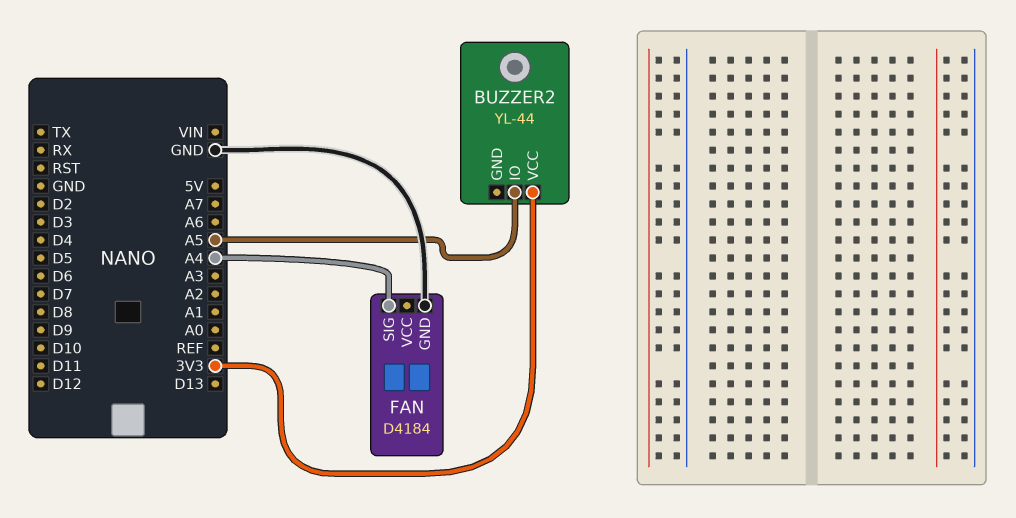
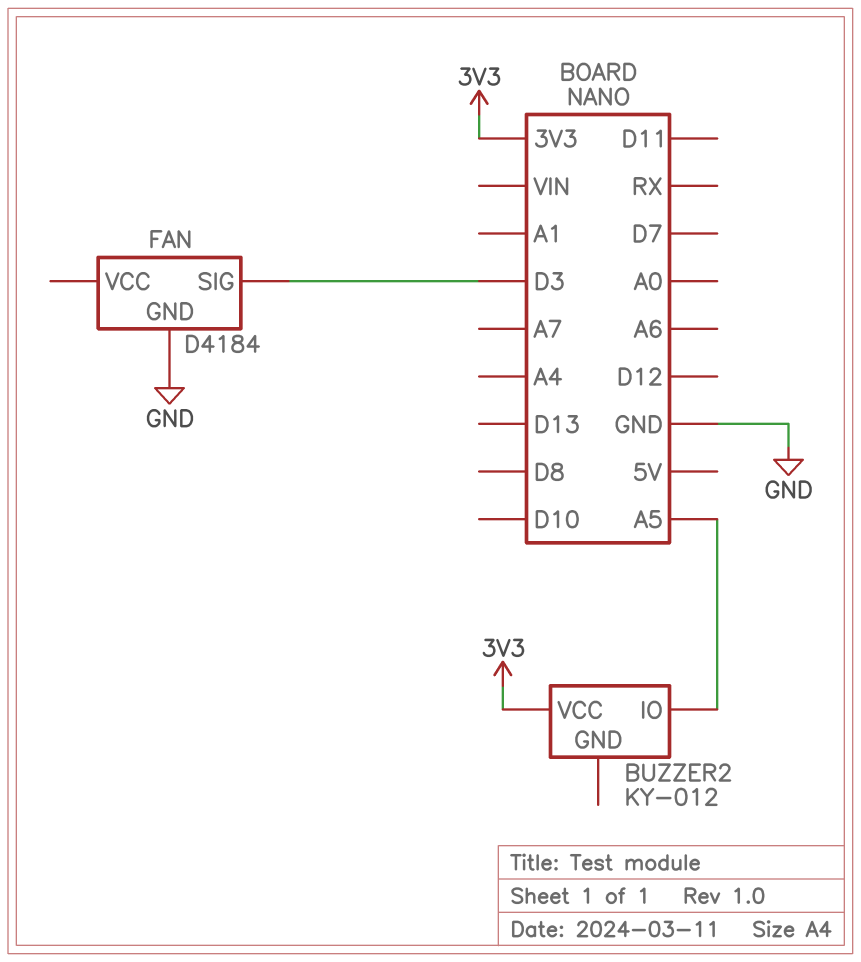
BUZZER2: YL-44 -> KY-012
FAN pin SIG: A4 -> D3

